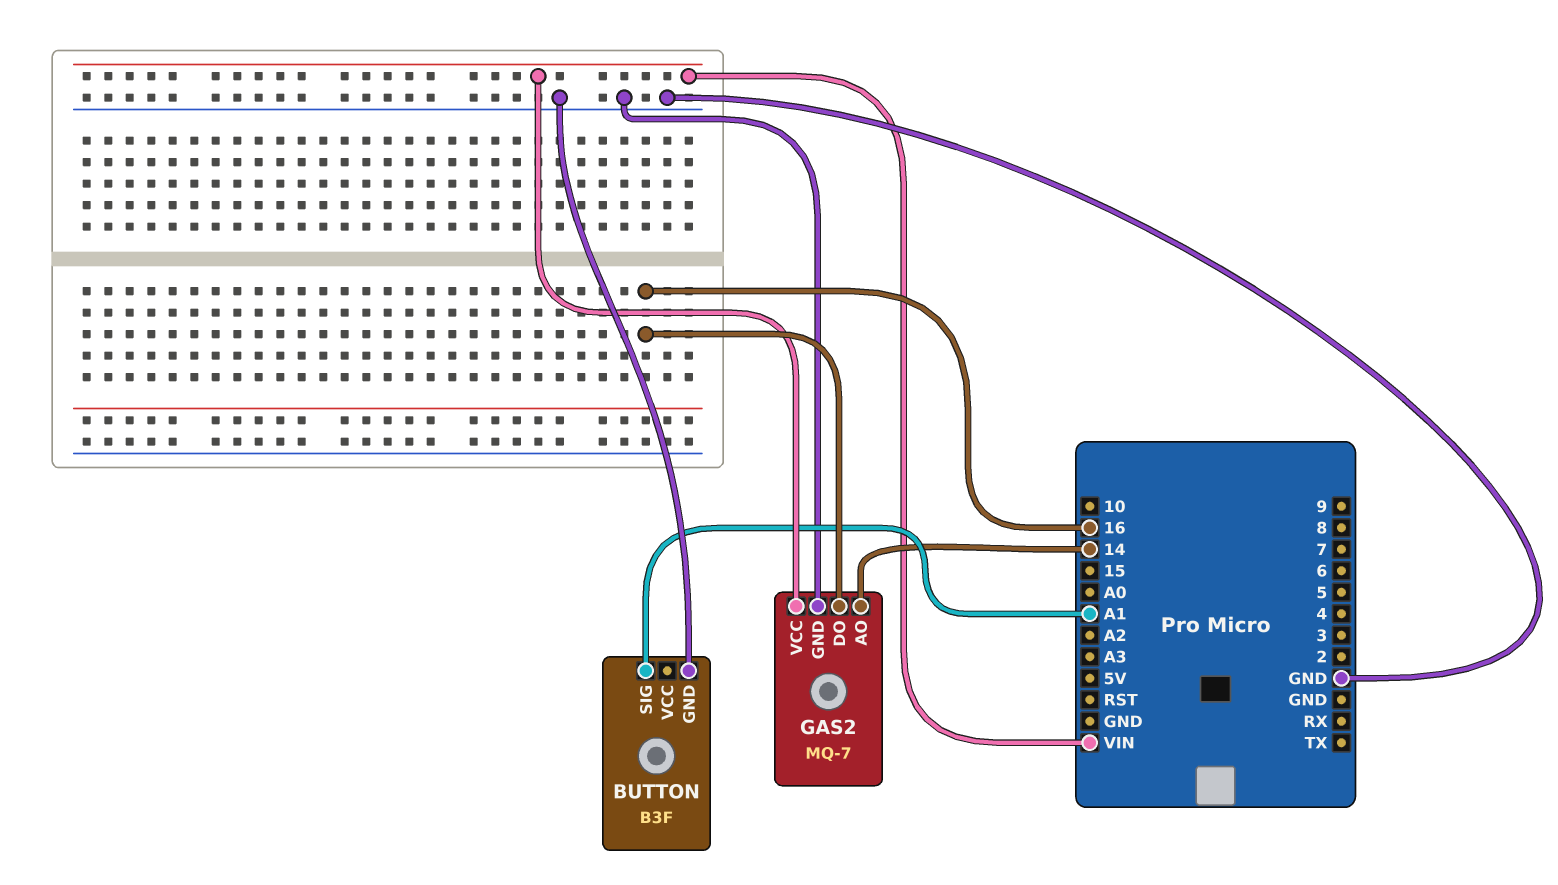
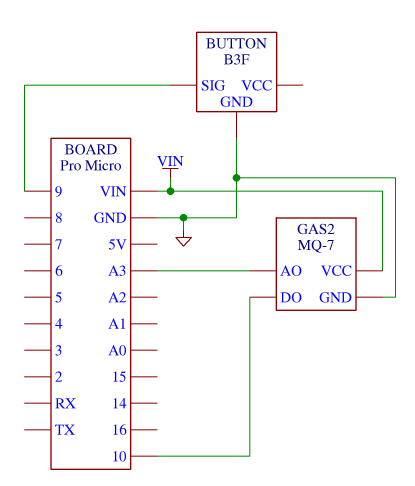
BUTTON pin SIG: A1 -> 9
GAS2 pin AO: 14 -> A3
GAS2 pin DO: 16 -> 10

